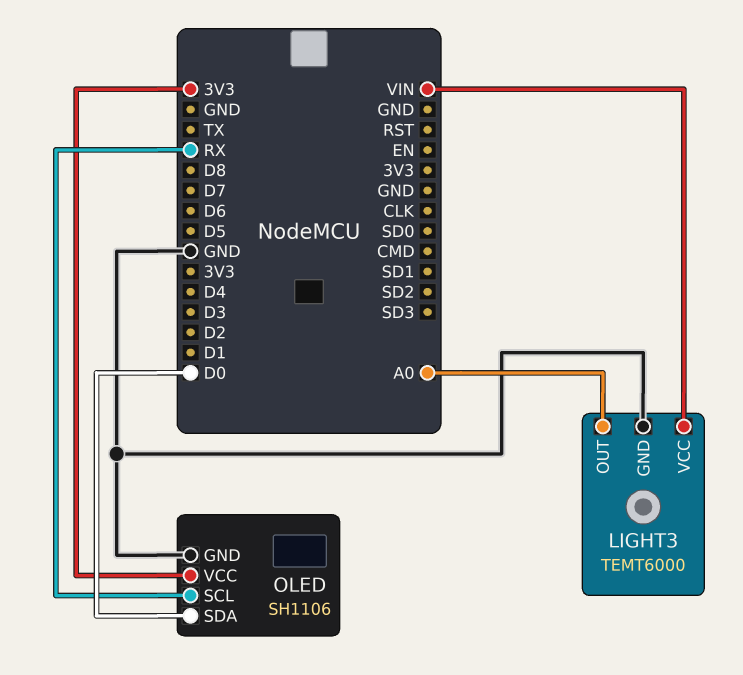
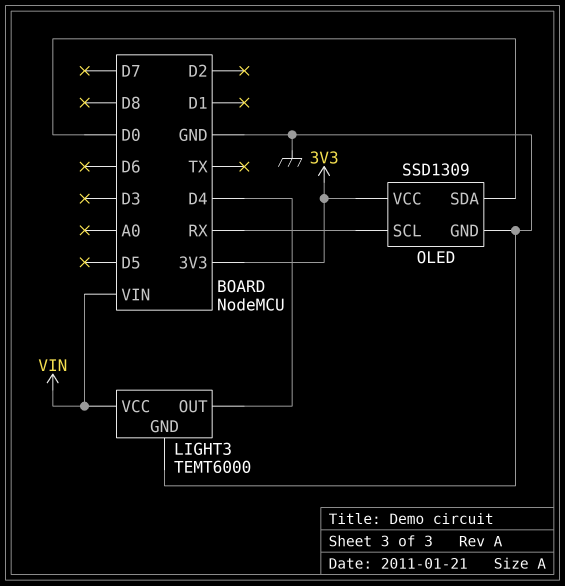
LIGHT3 pin OUT: A0 -> D4
OLED: SH1106 -> SSD1309

